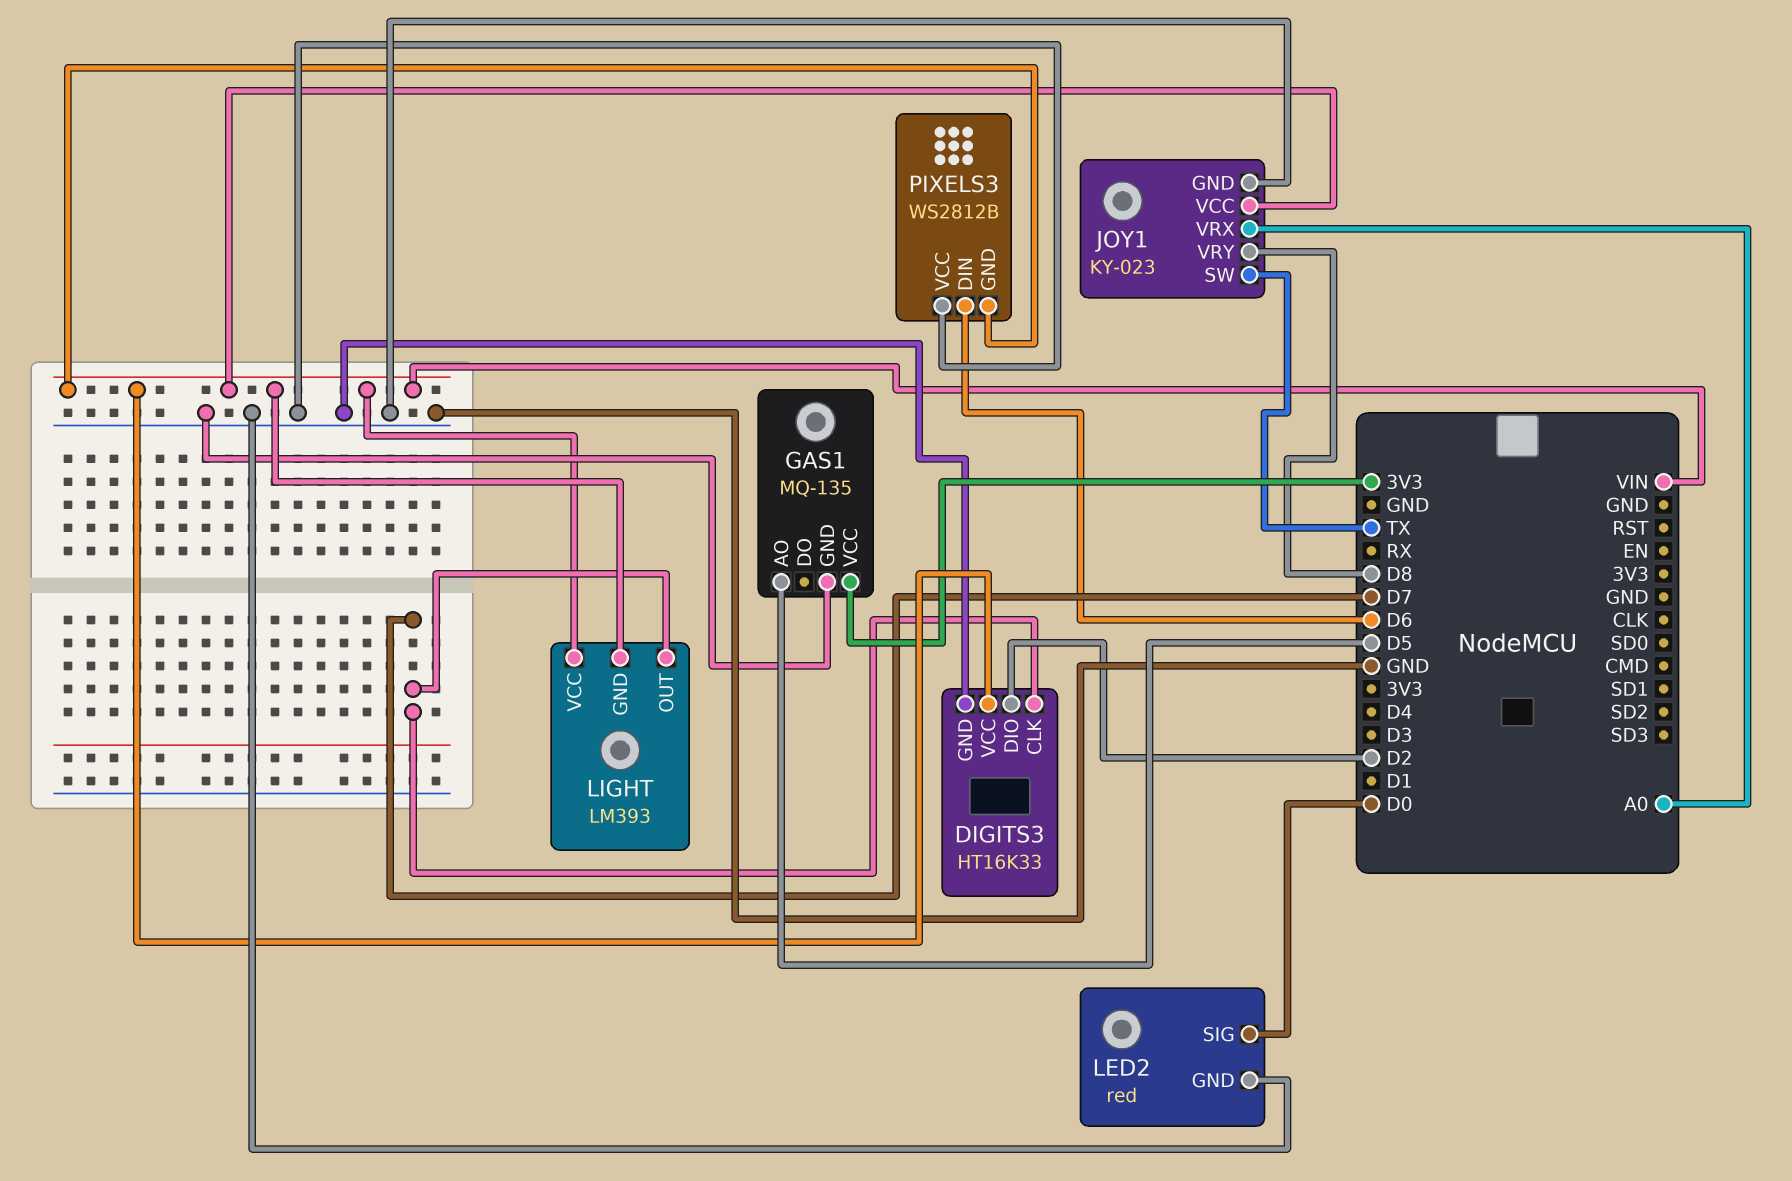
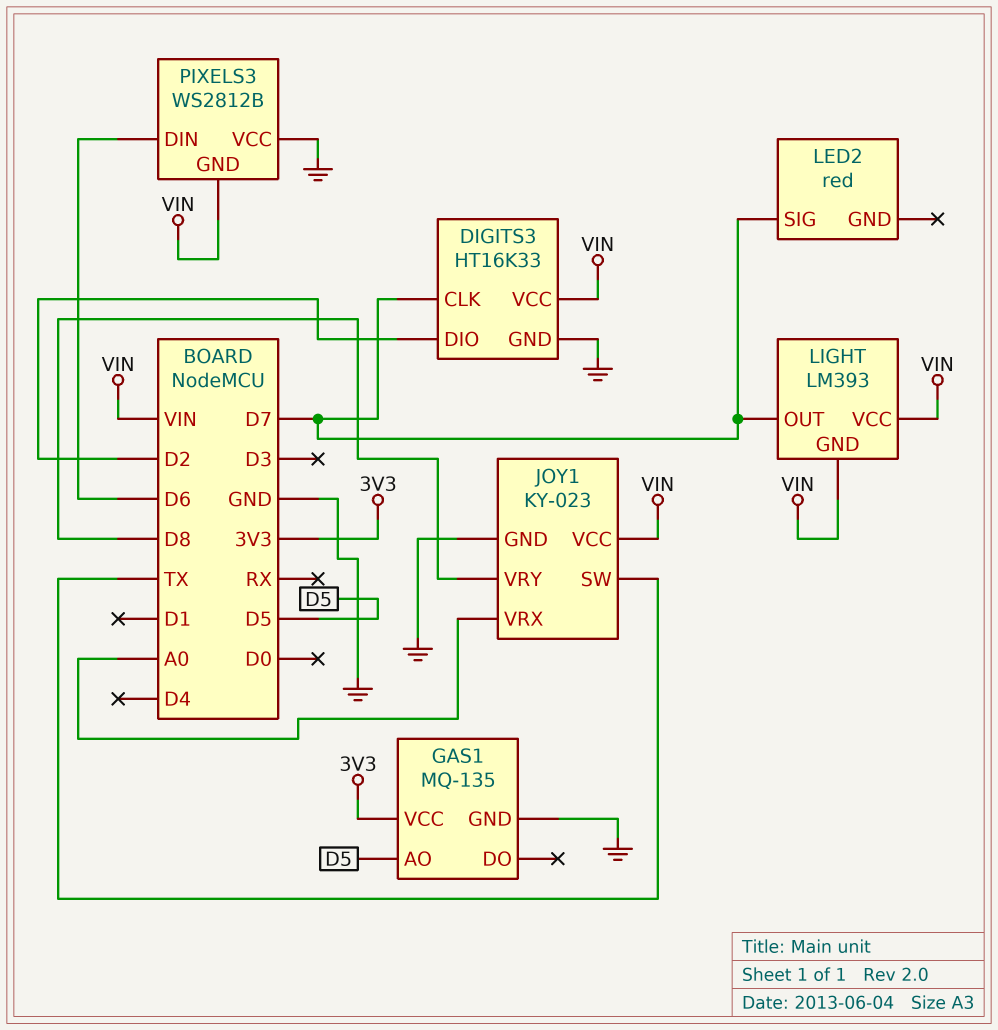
LED2 pin GND: GND -> none
LED2 pin SIG: D0 -> D7

